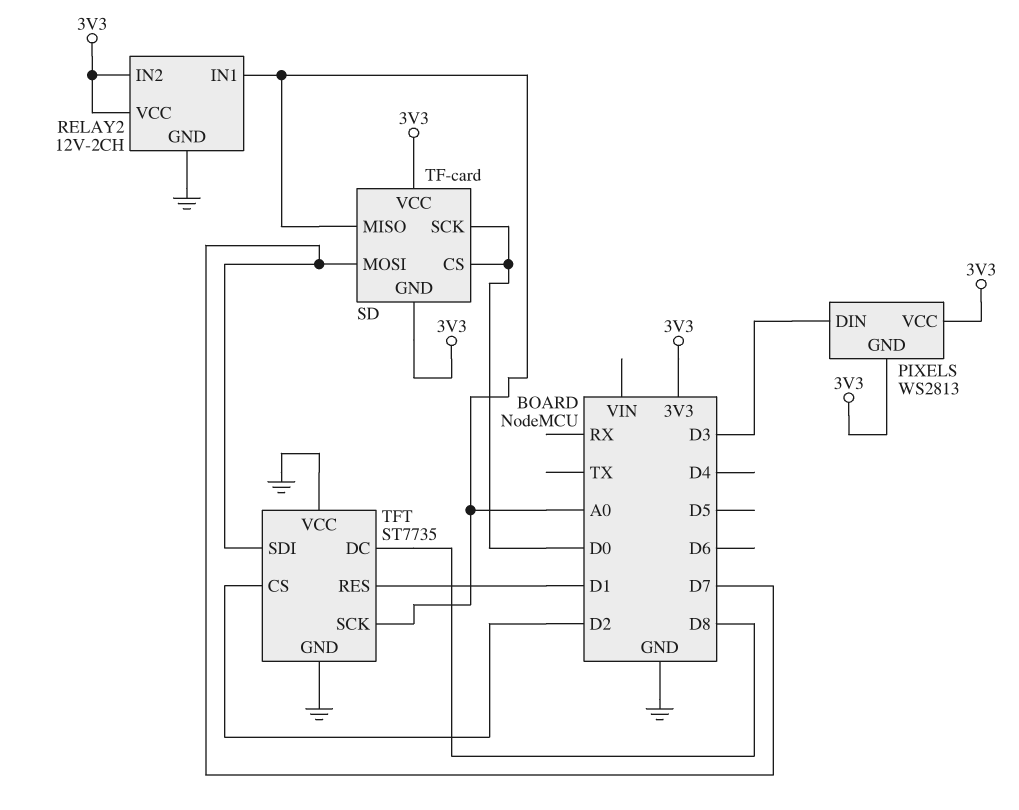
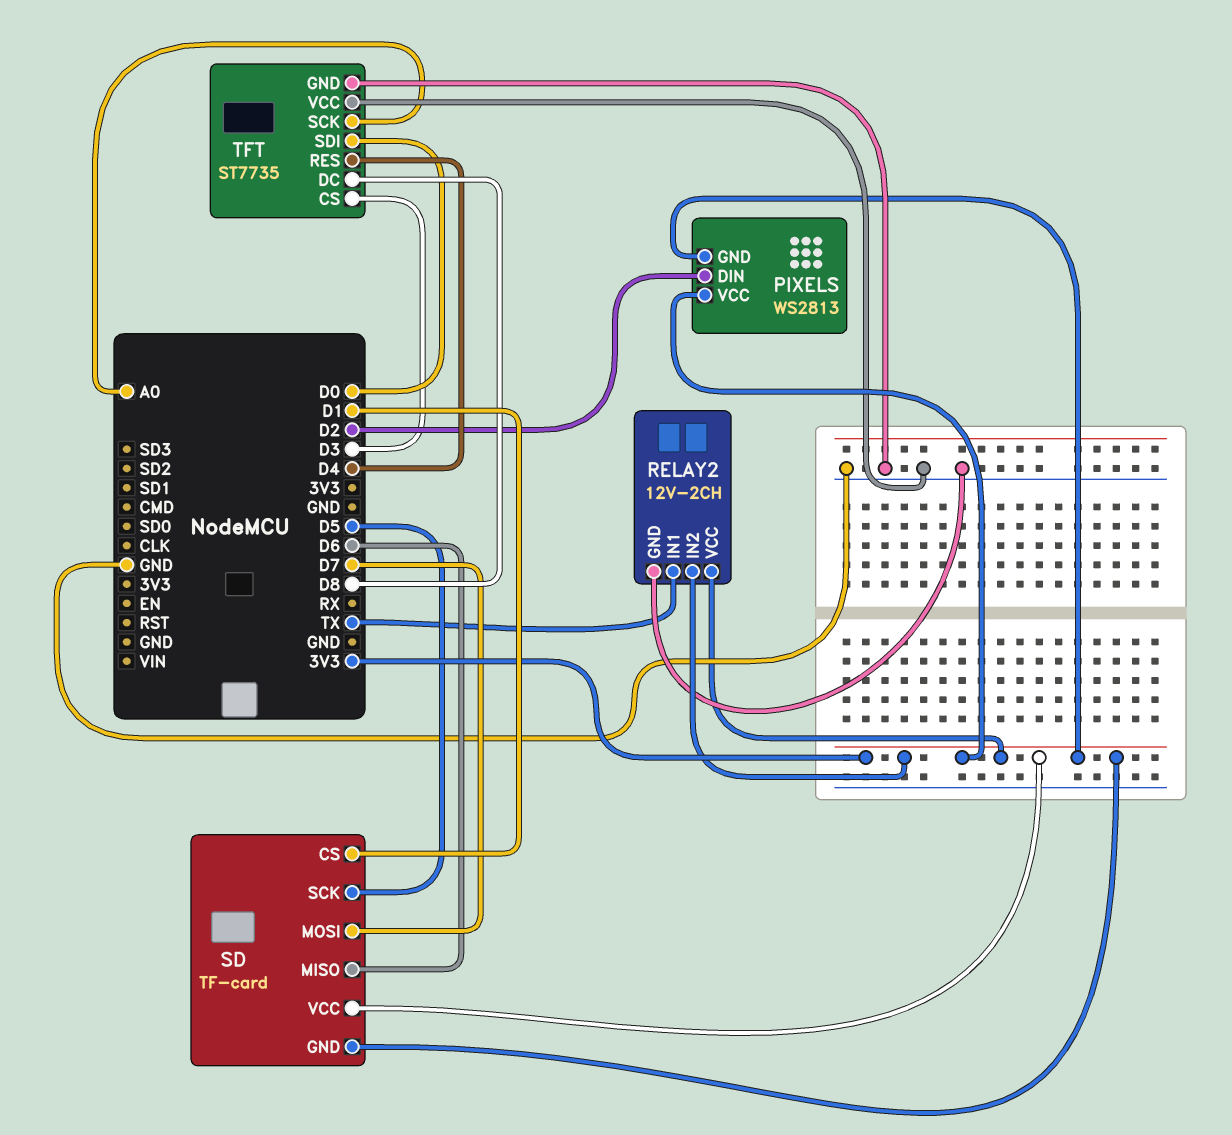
PIXELS pin DIN: D3 -> D2
RELAY2 pin IN1: A0 -> TX
SD pin CS: D0 -> D1
SD pin MISO: A0 -> D6
SD pin SCK: D0 -> D5
TFT pin CS: D2 -> D3
TFT pin RES: D1 -> D4
TFT pin SDI: D7 -> D0

